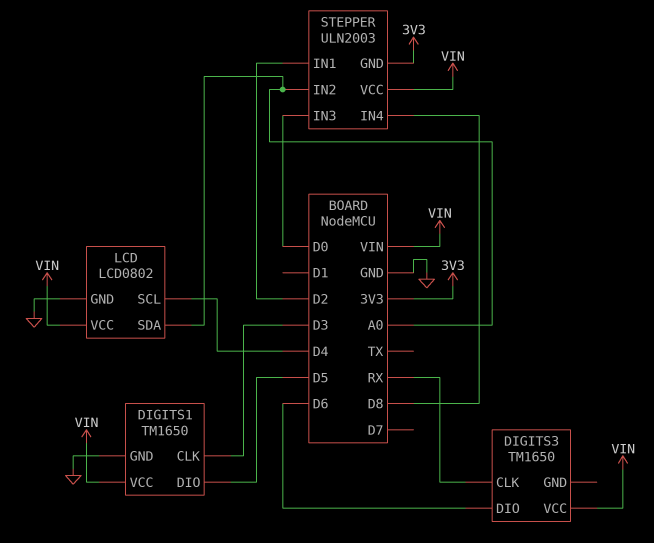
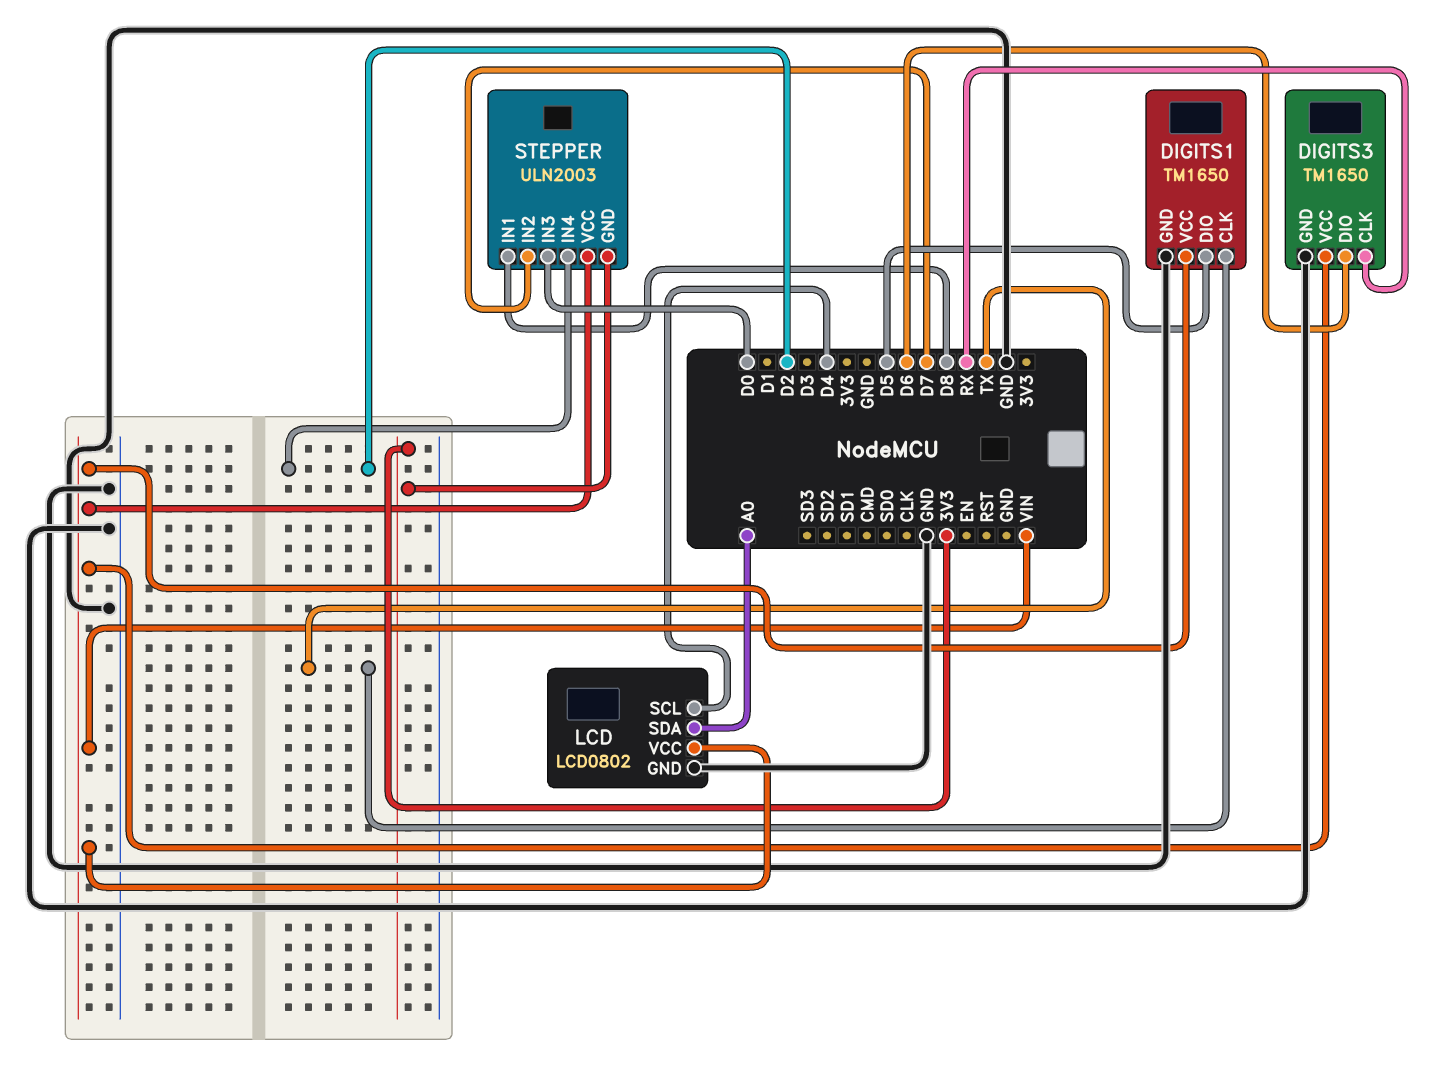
DIGITS1 pin CLK: D3 -> TX
DIGITS3 pin GND: none -> GND
STEPPER pin IN1: D2 -> D8
STEPPER pin IN2: A0 -> D7
STEPPER pin IN4: D8 -> D2

